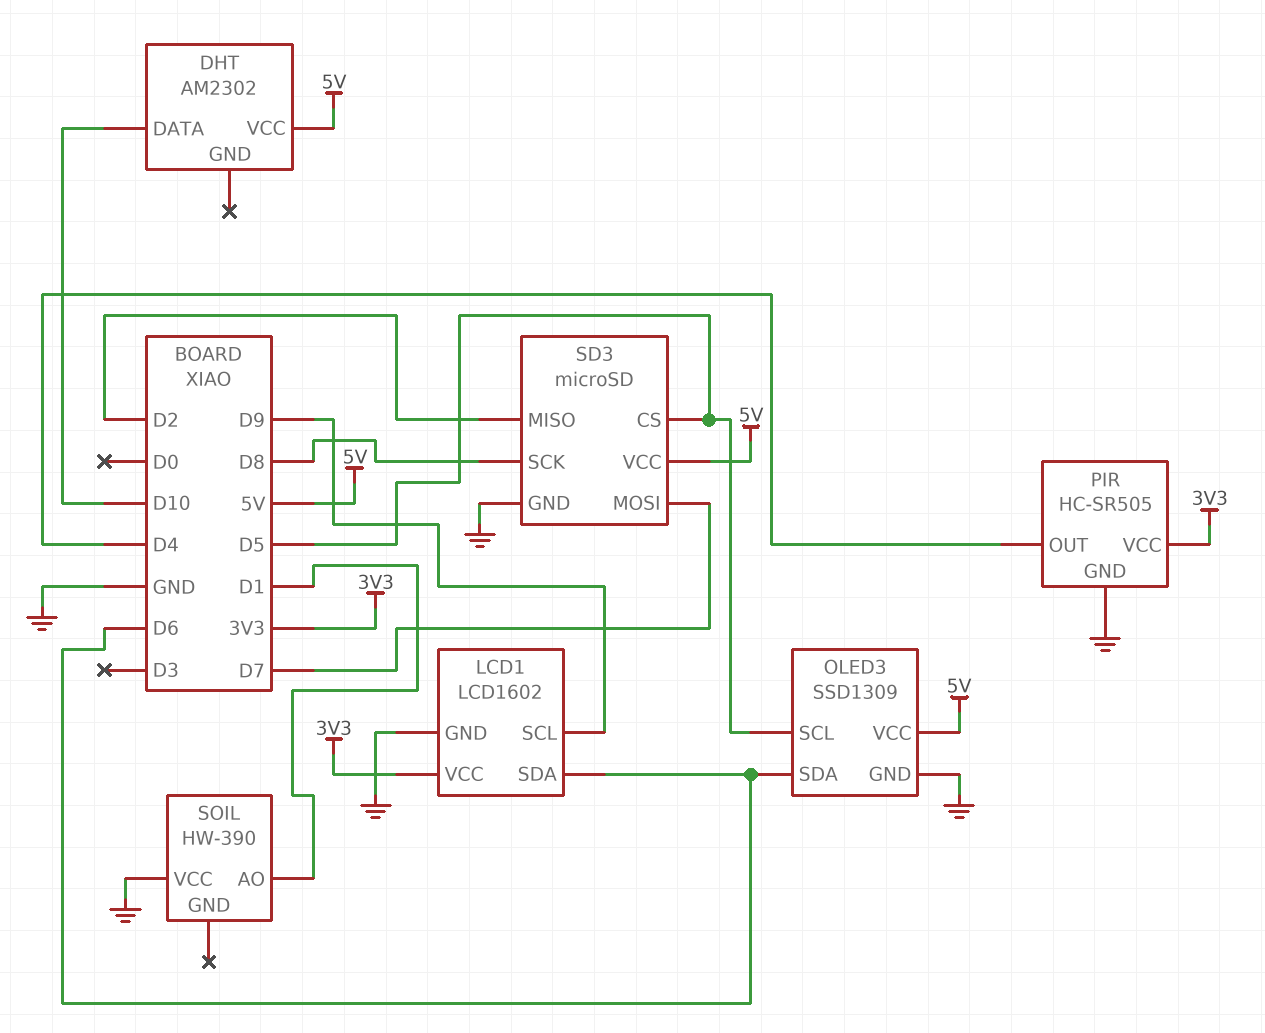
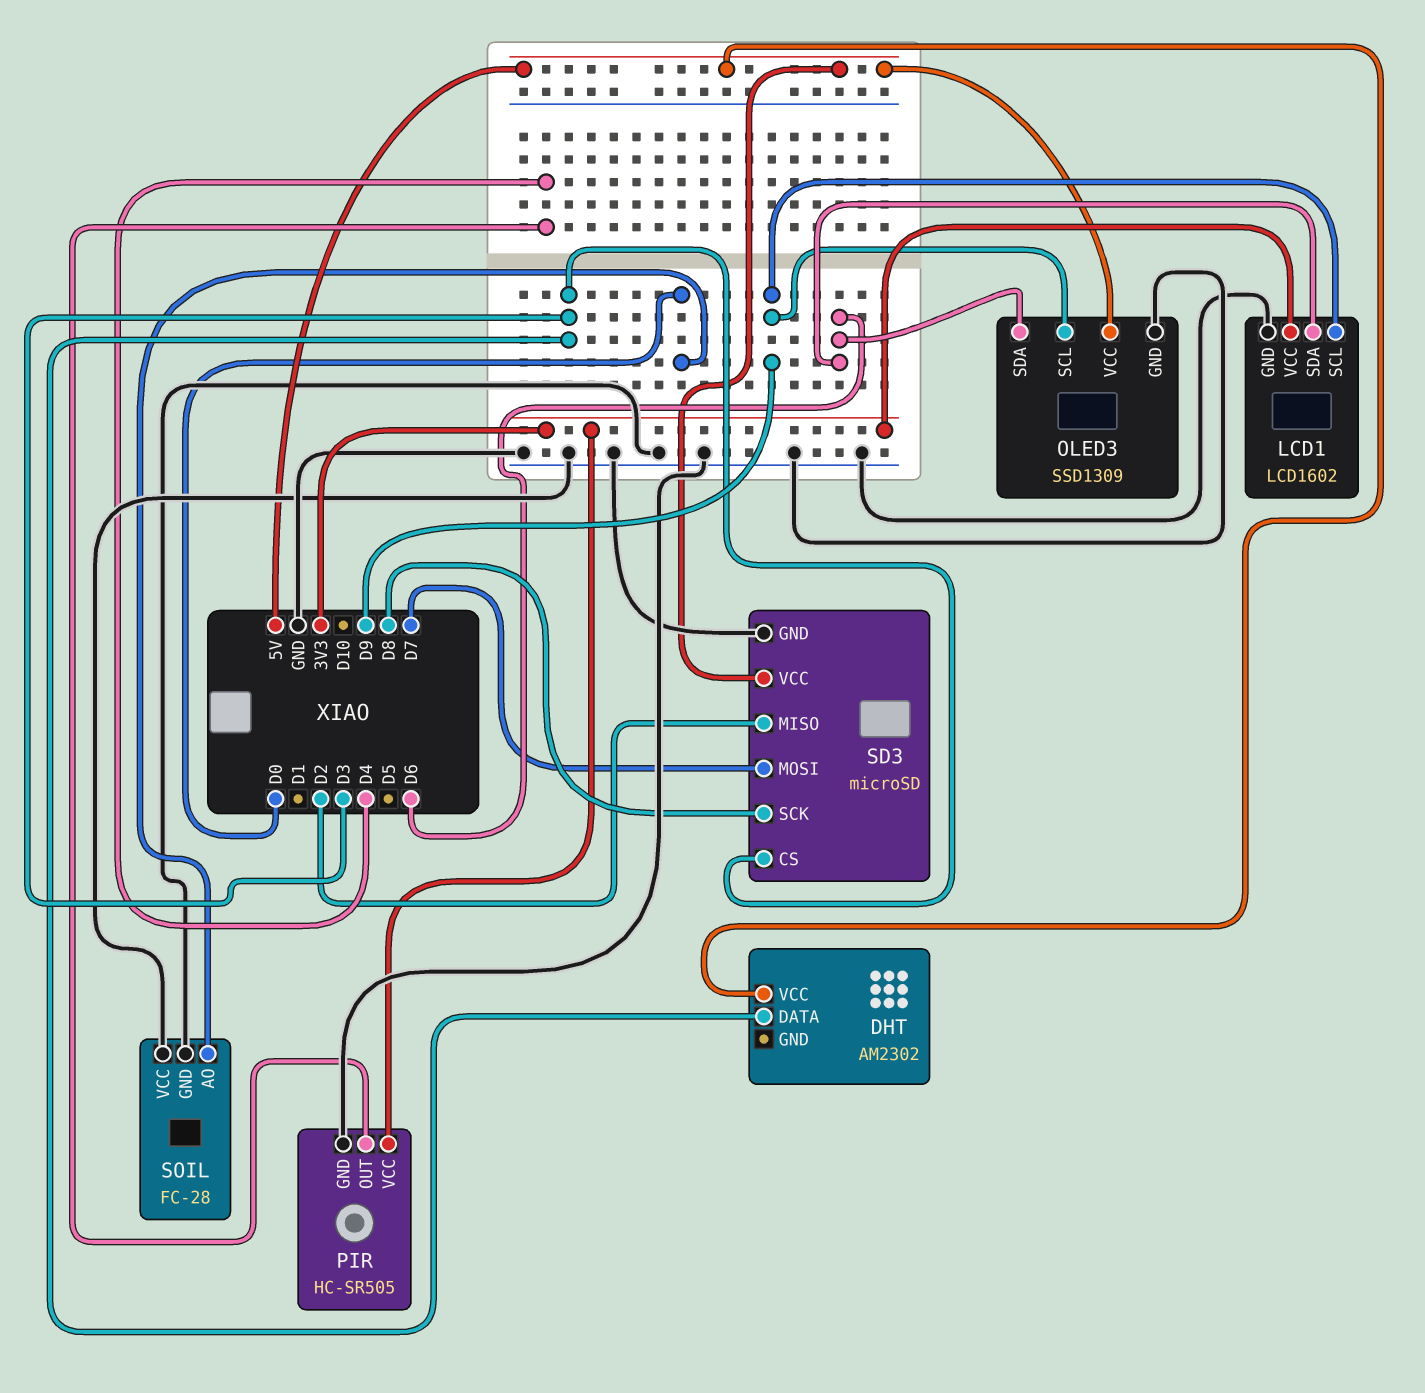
DHT pin DATA: D10 -> D3
OLED3 pin SCL: D5 -> D9
SD3 pin CS: D5 -> D3
SOIL: HW-390 -> FC-28
SOIL pin AO: D1 -> D0
SOIL pin GND: none -> GND

